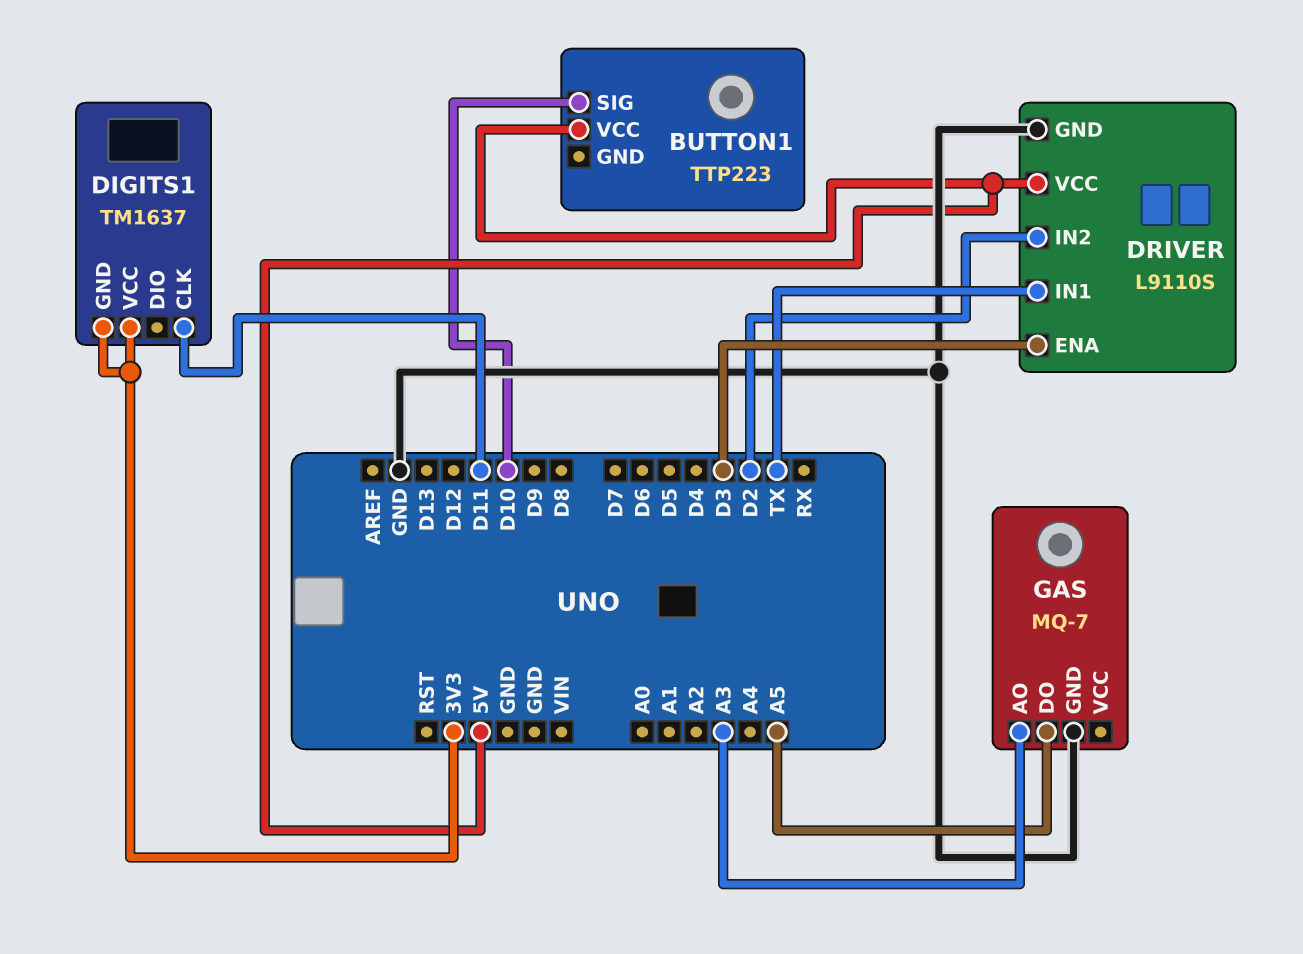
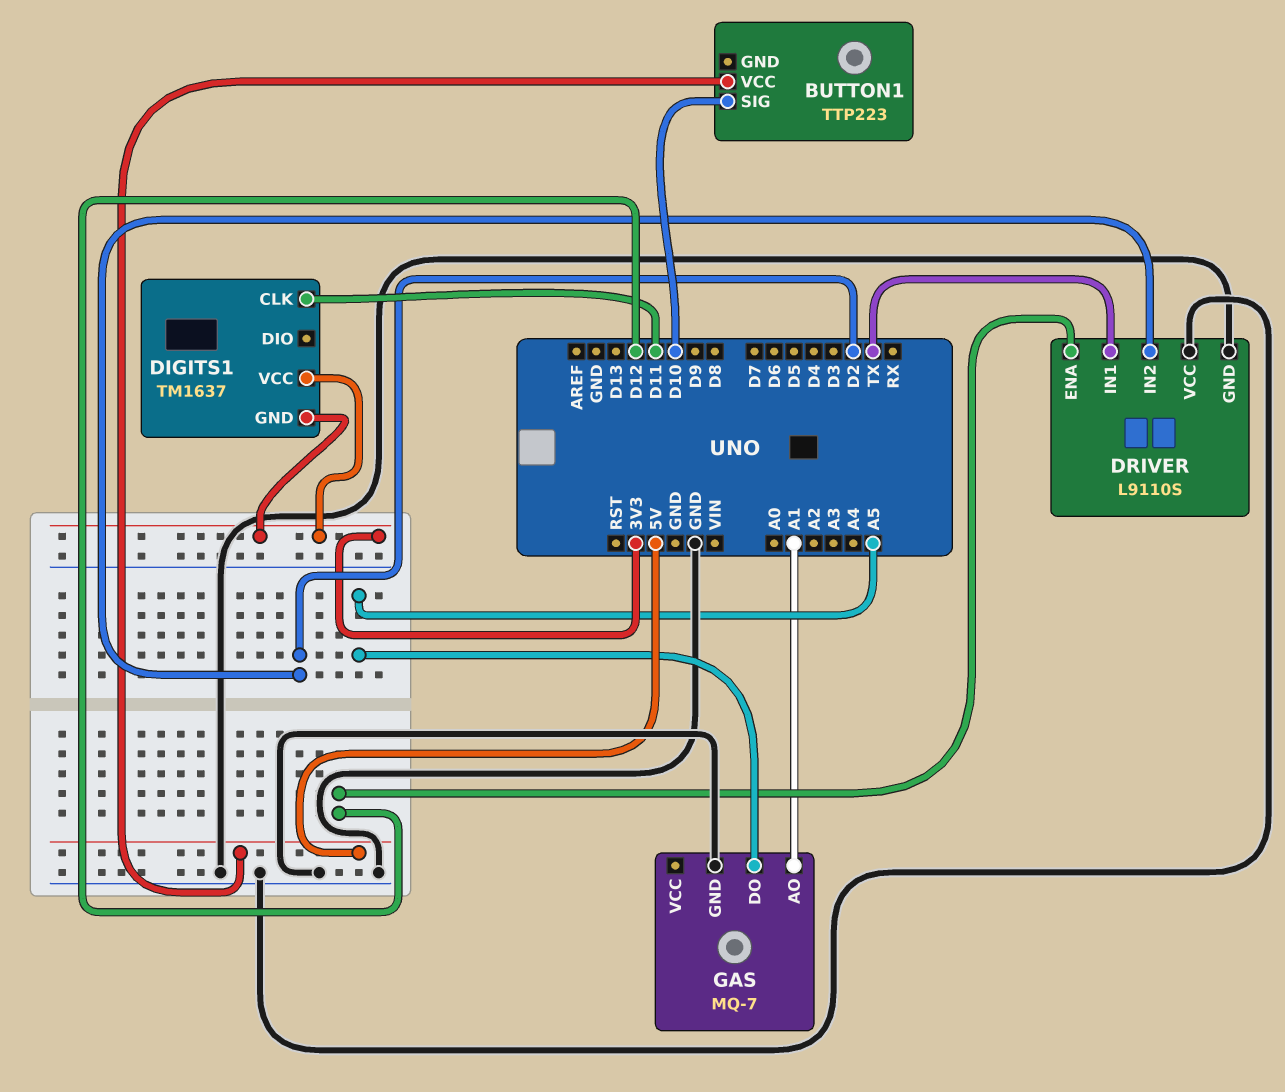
DRIVER pin ENA: D3 -> D12
DRIVER pin VCC: 5V -> GND
GAS pin AO: A3 -> A1

